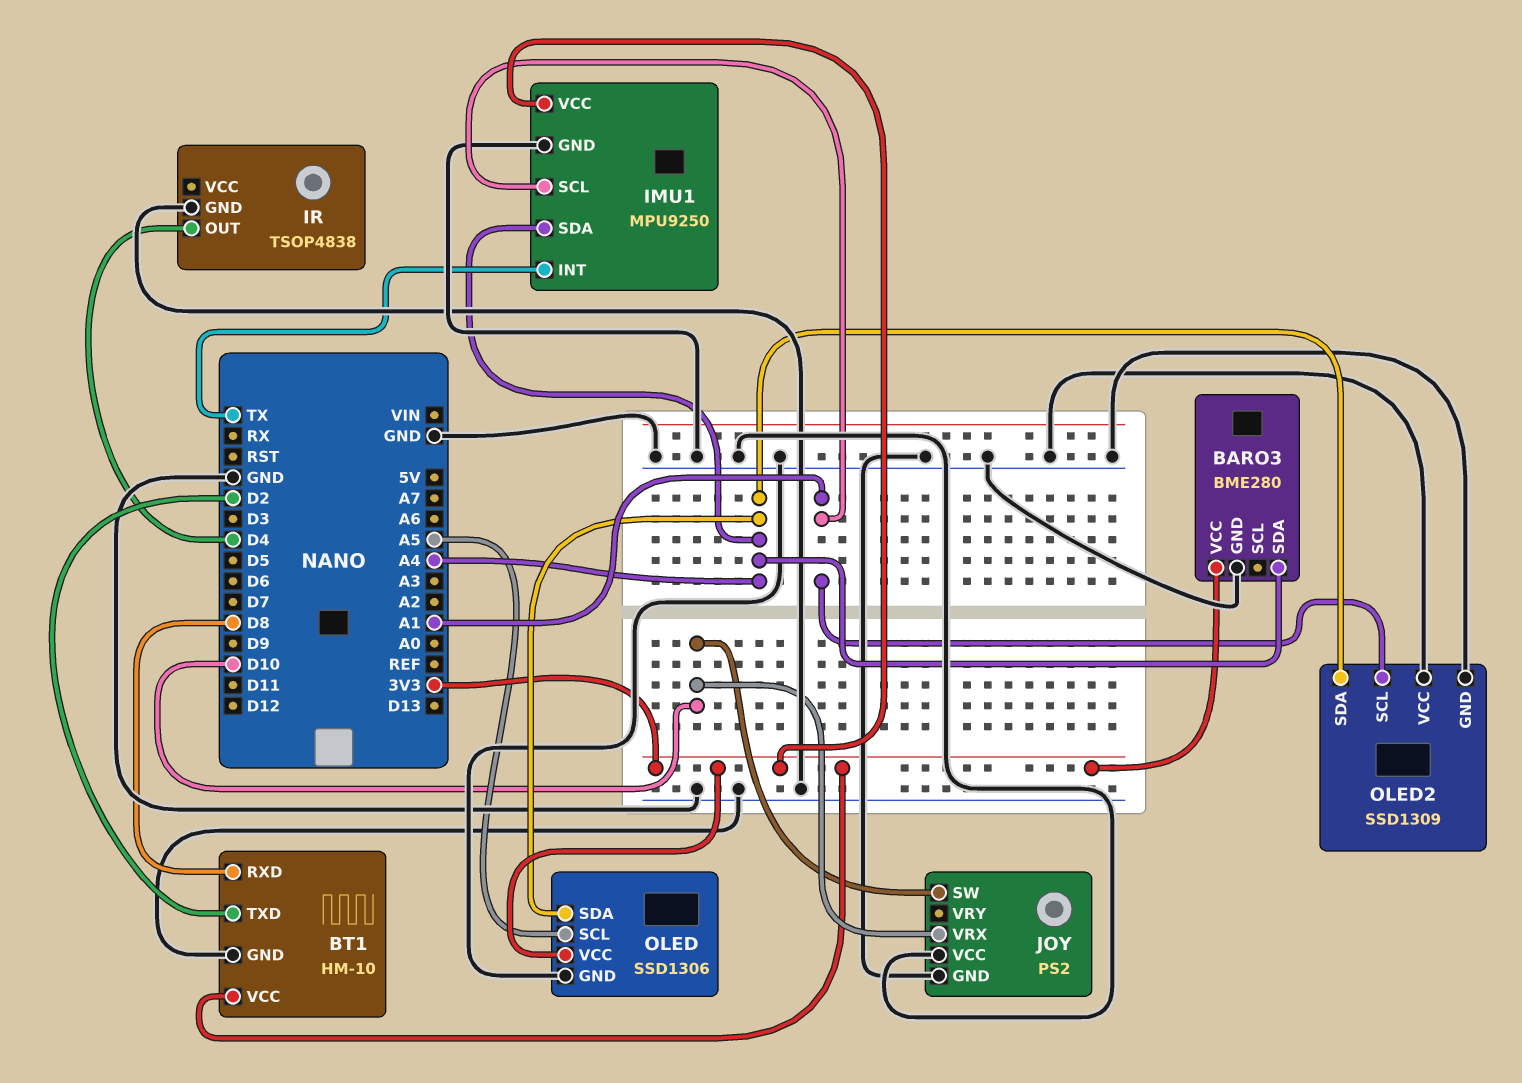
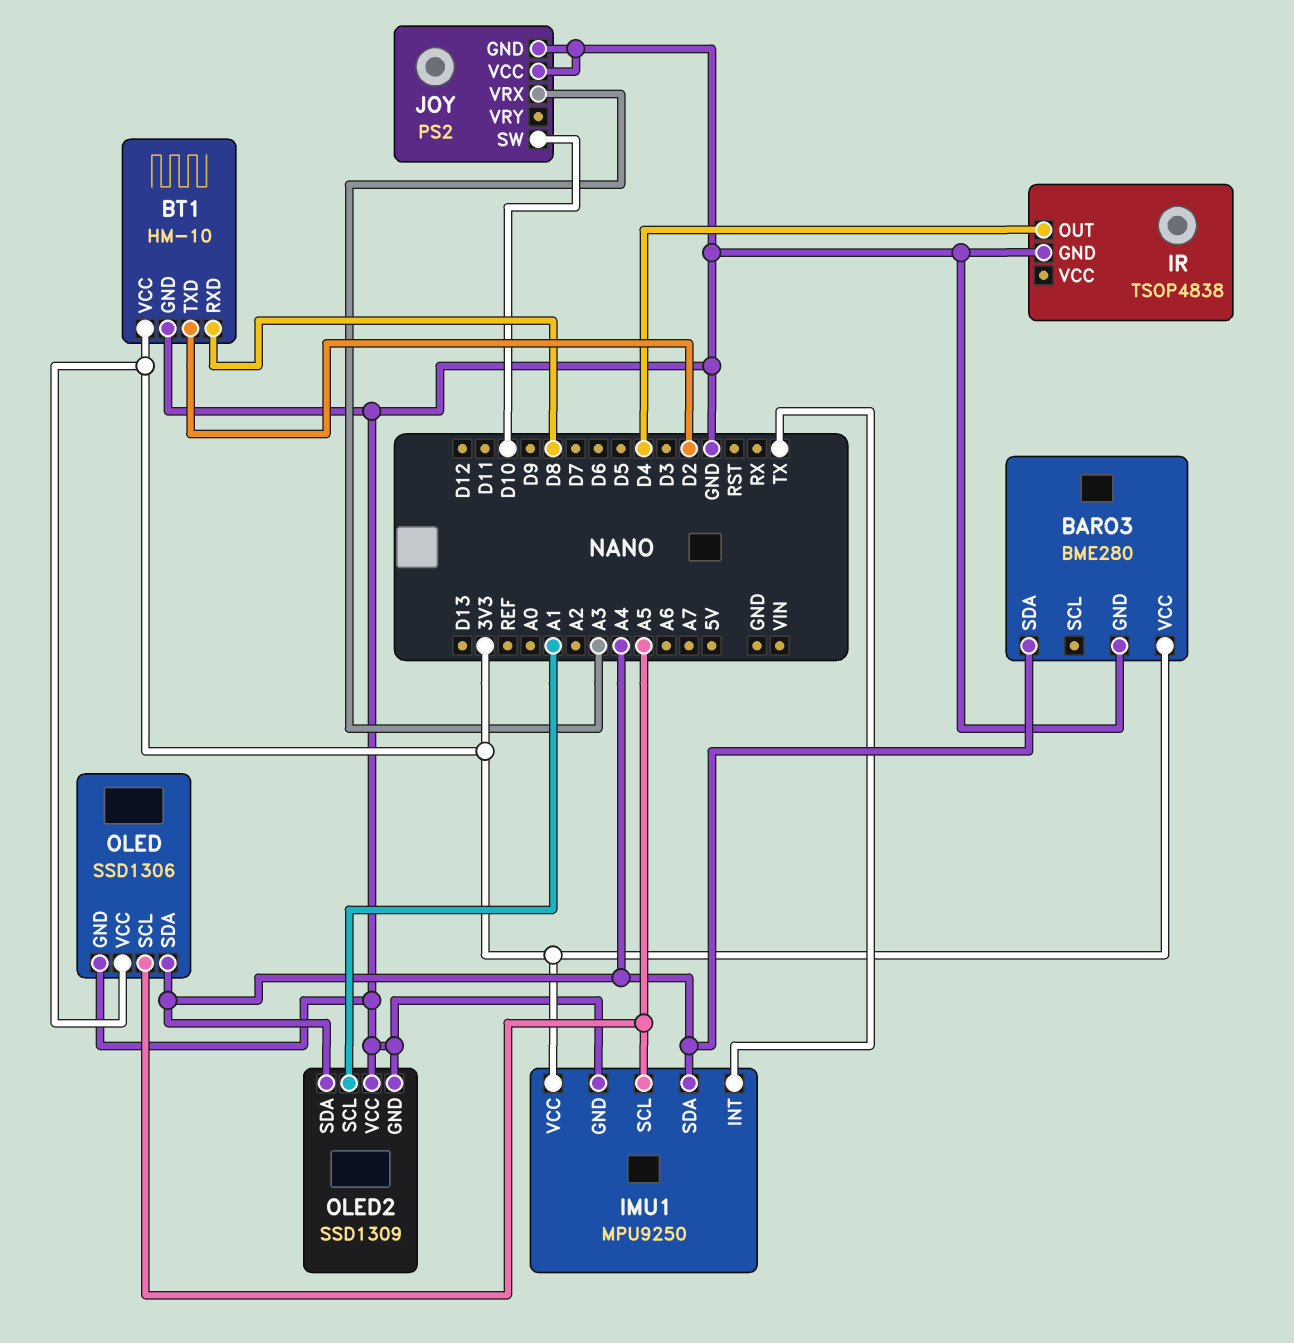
IMU1 pin SCL: A1 -> A5
JOY pin VRX: D10 -> A3

